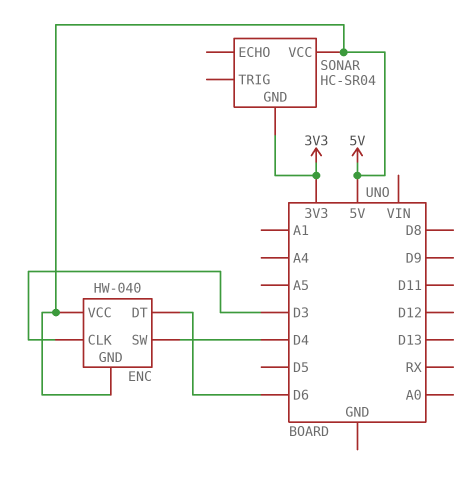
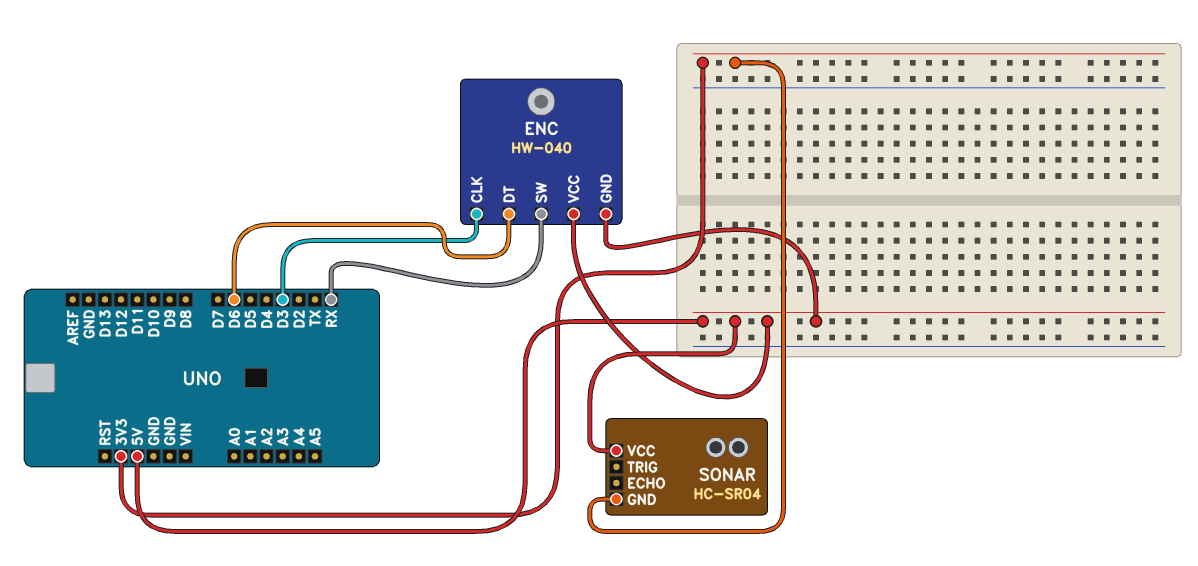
ENC pin SW: D4 -> RX

